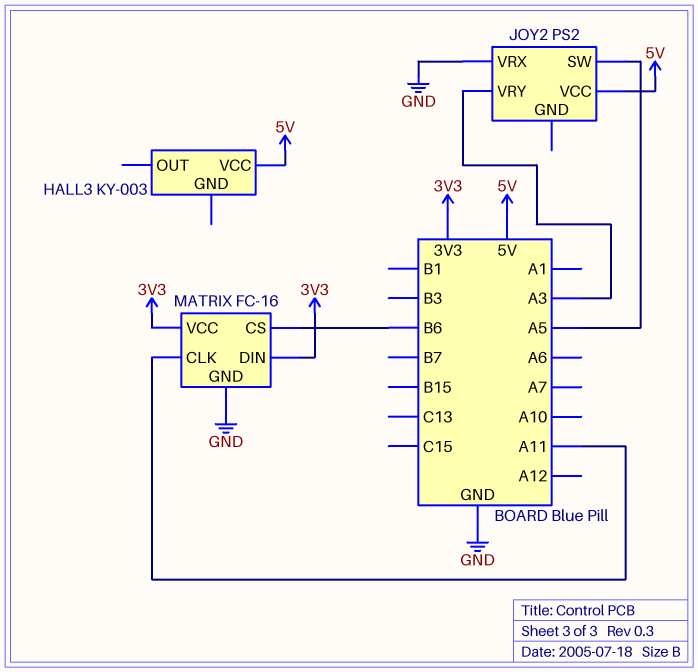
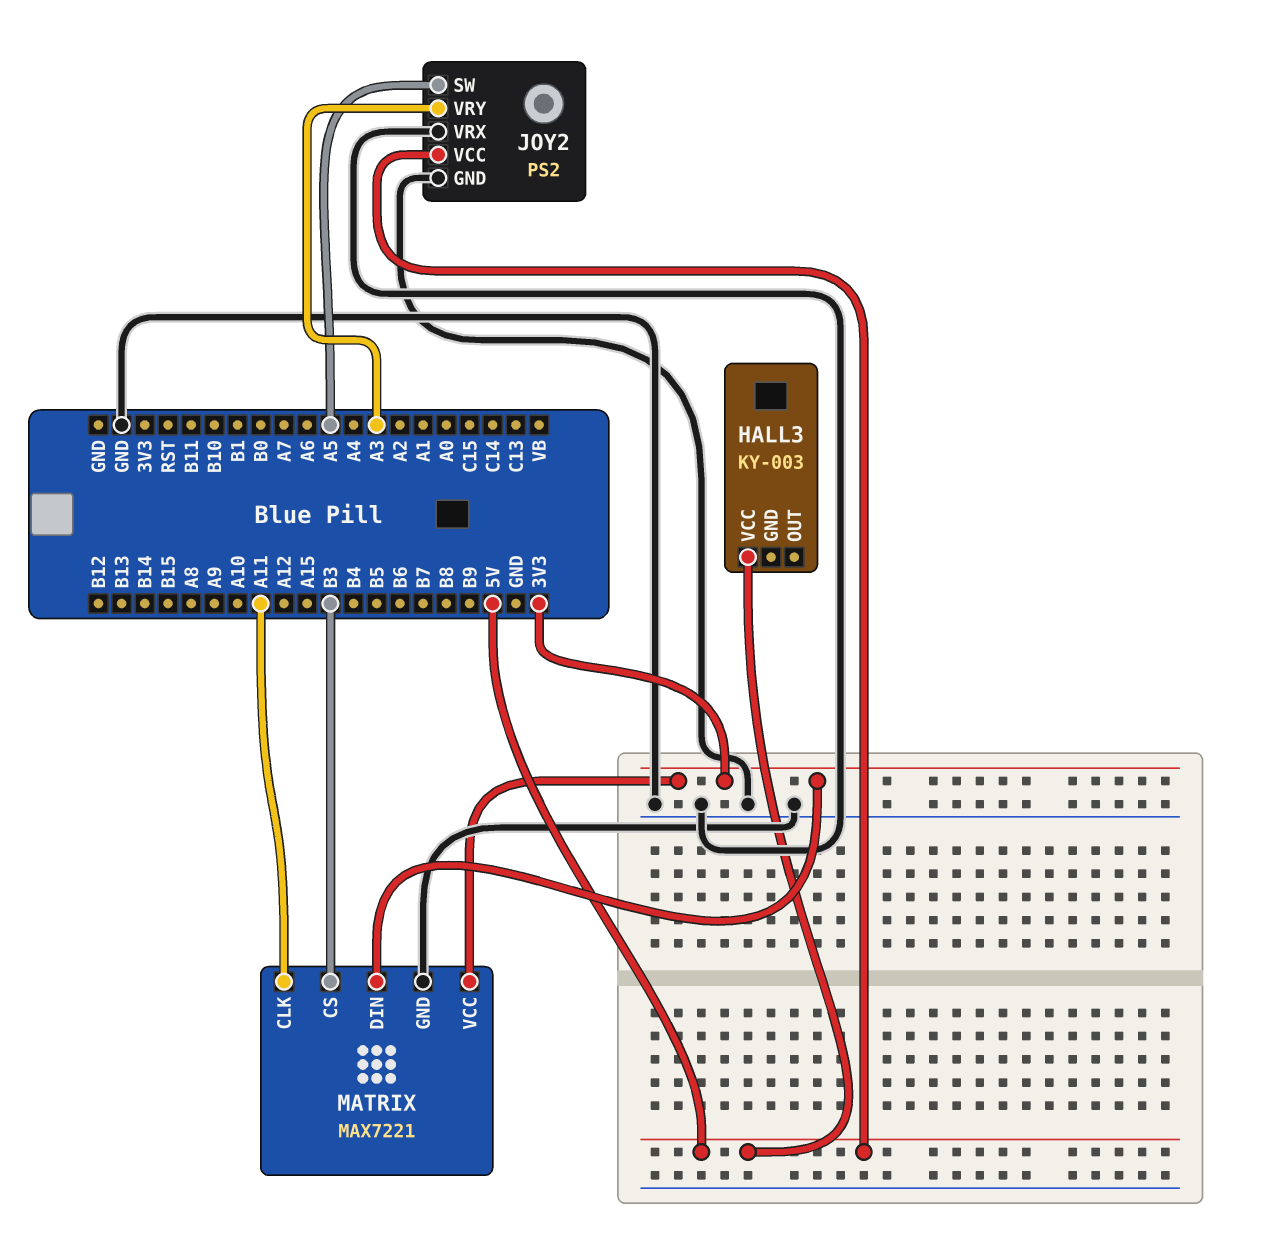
JOY2 pin GND: none -> GND
MATRIX: FC-16 -> MAX7221
MATRIX pin CS: B6 -> B3

